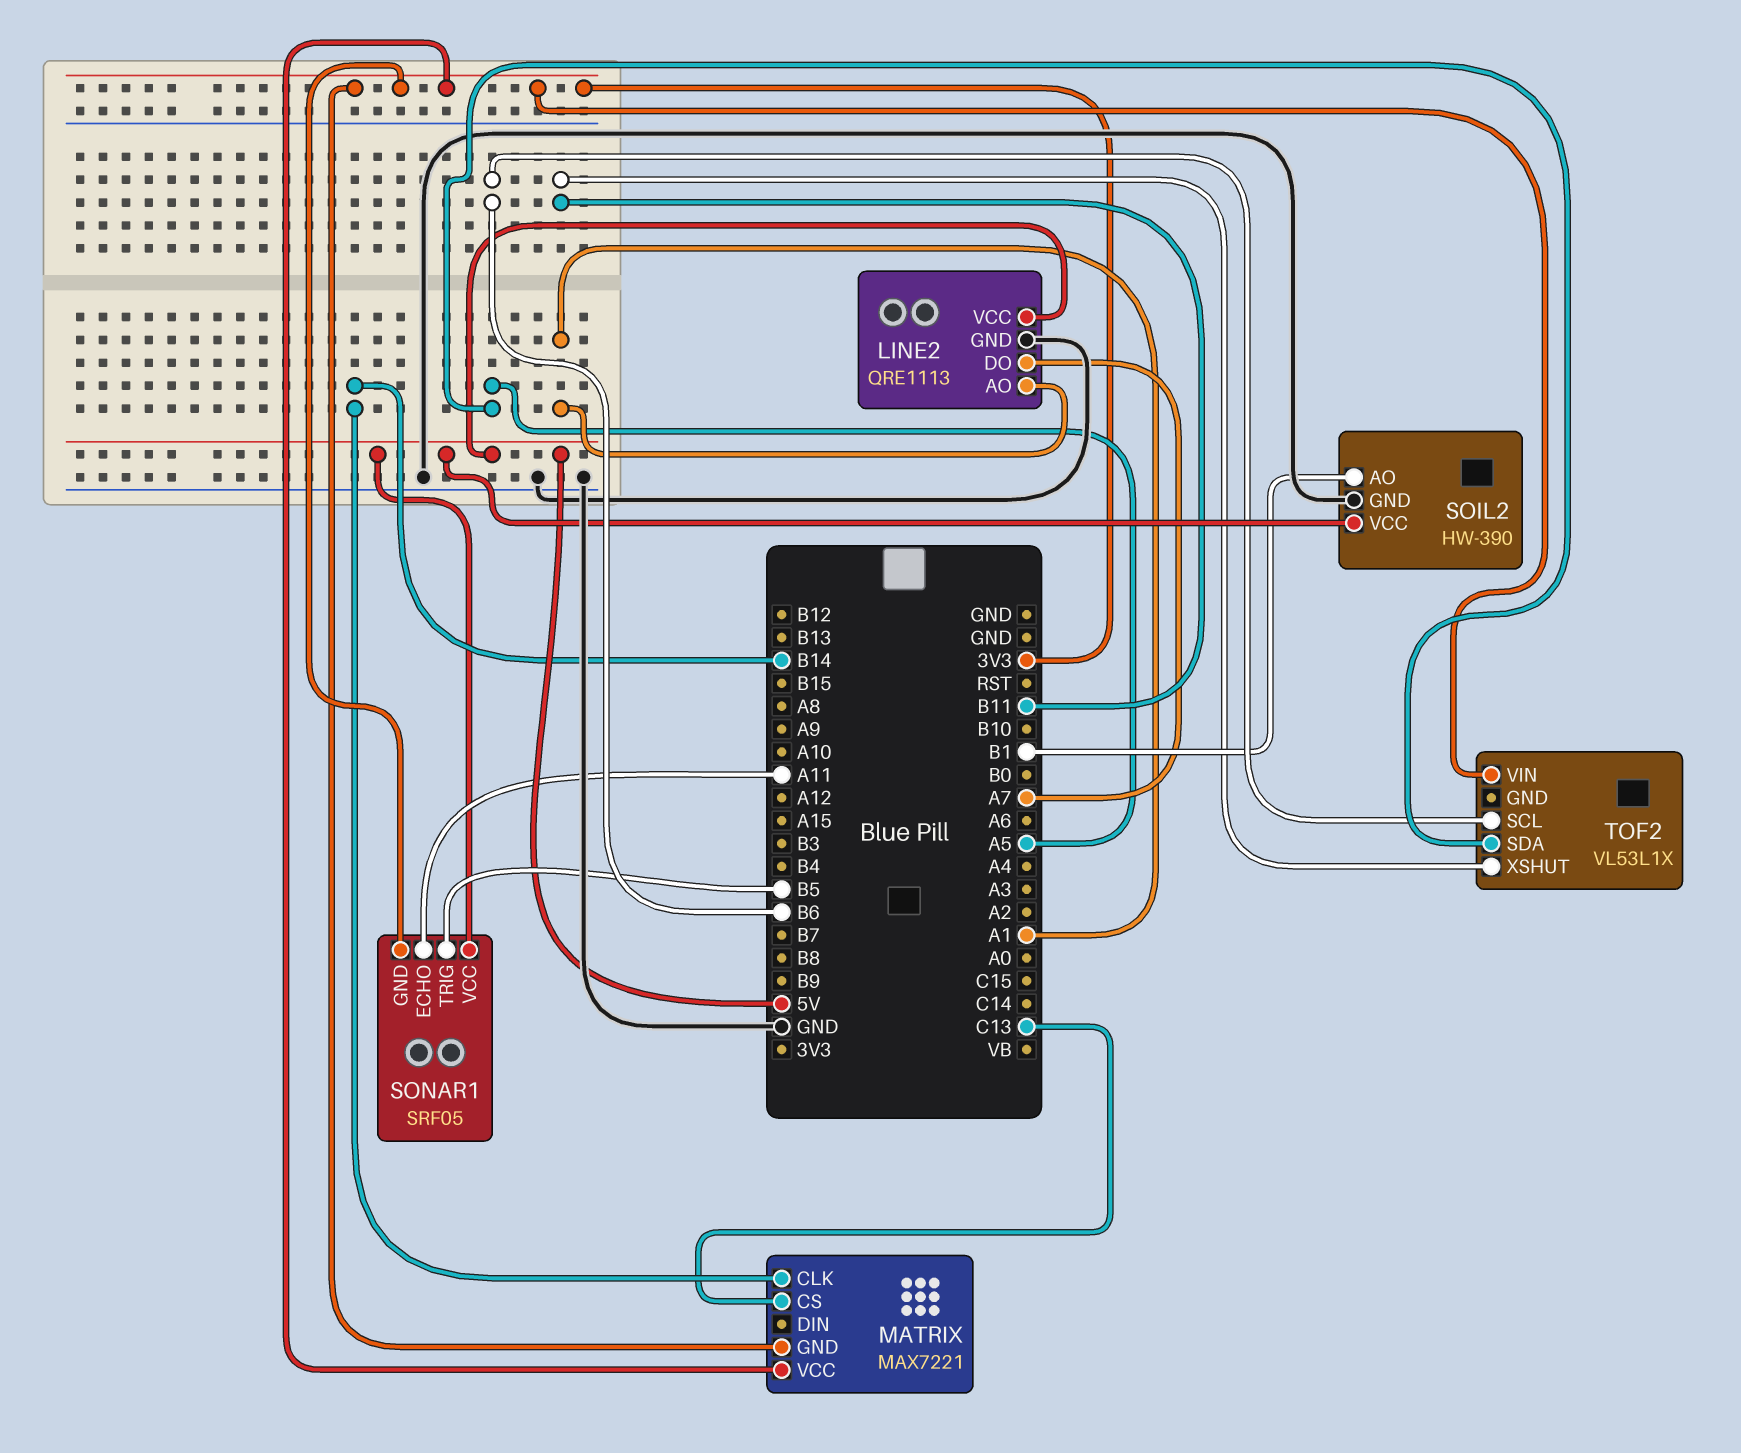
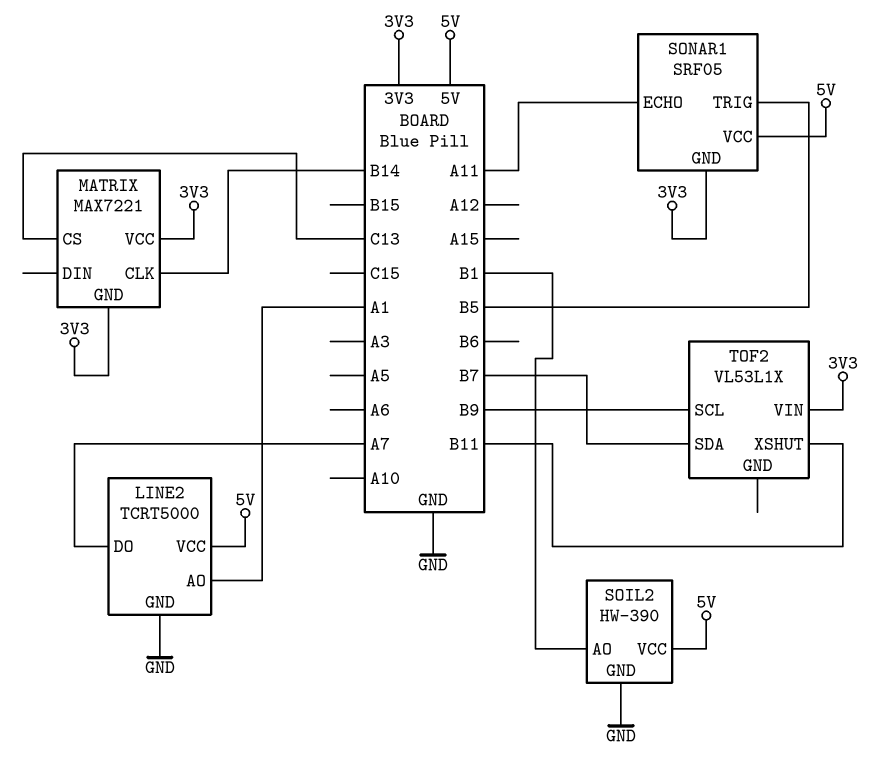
LINE2: QRE1113 -> TCRT5000
TOF2 pin SCL: B6 -> B9
TOF2 pin SDA: A5 -> B7

